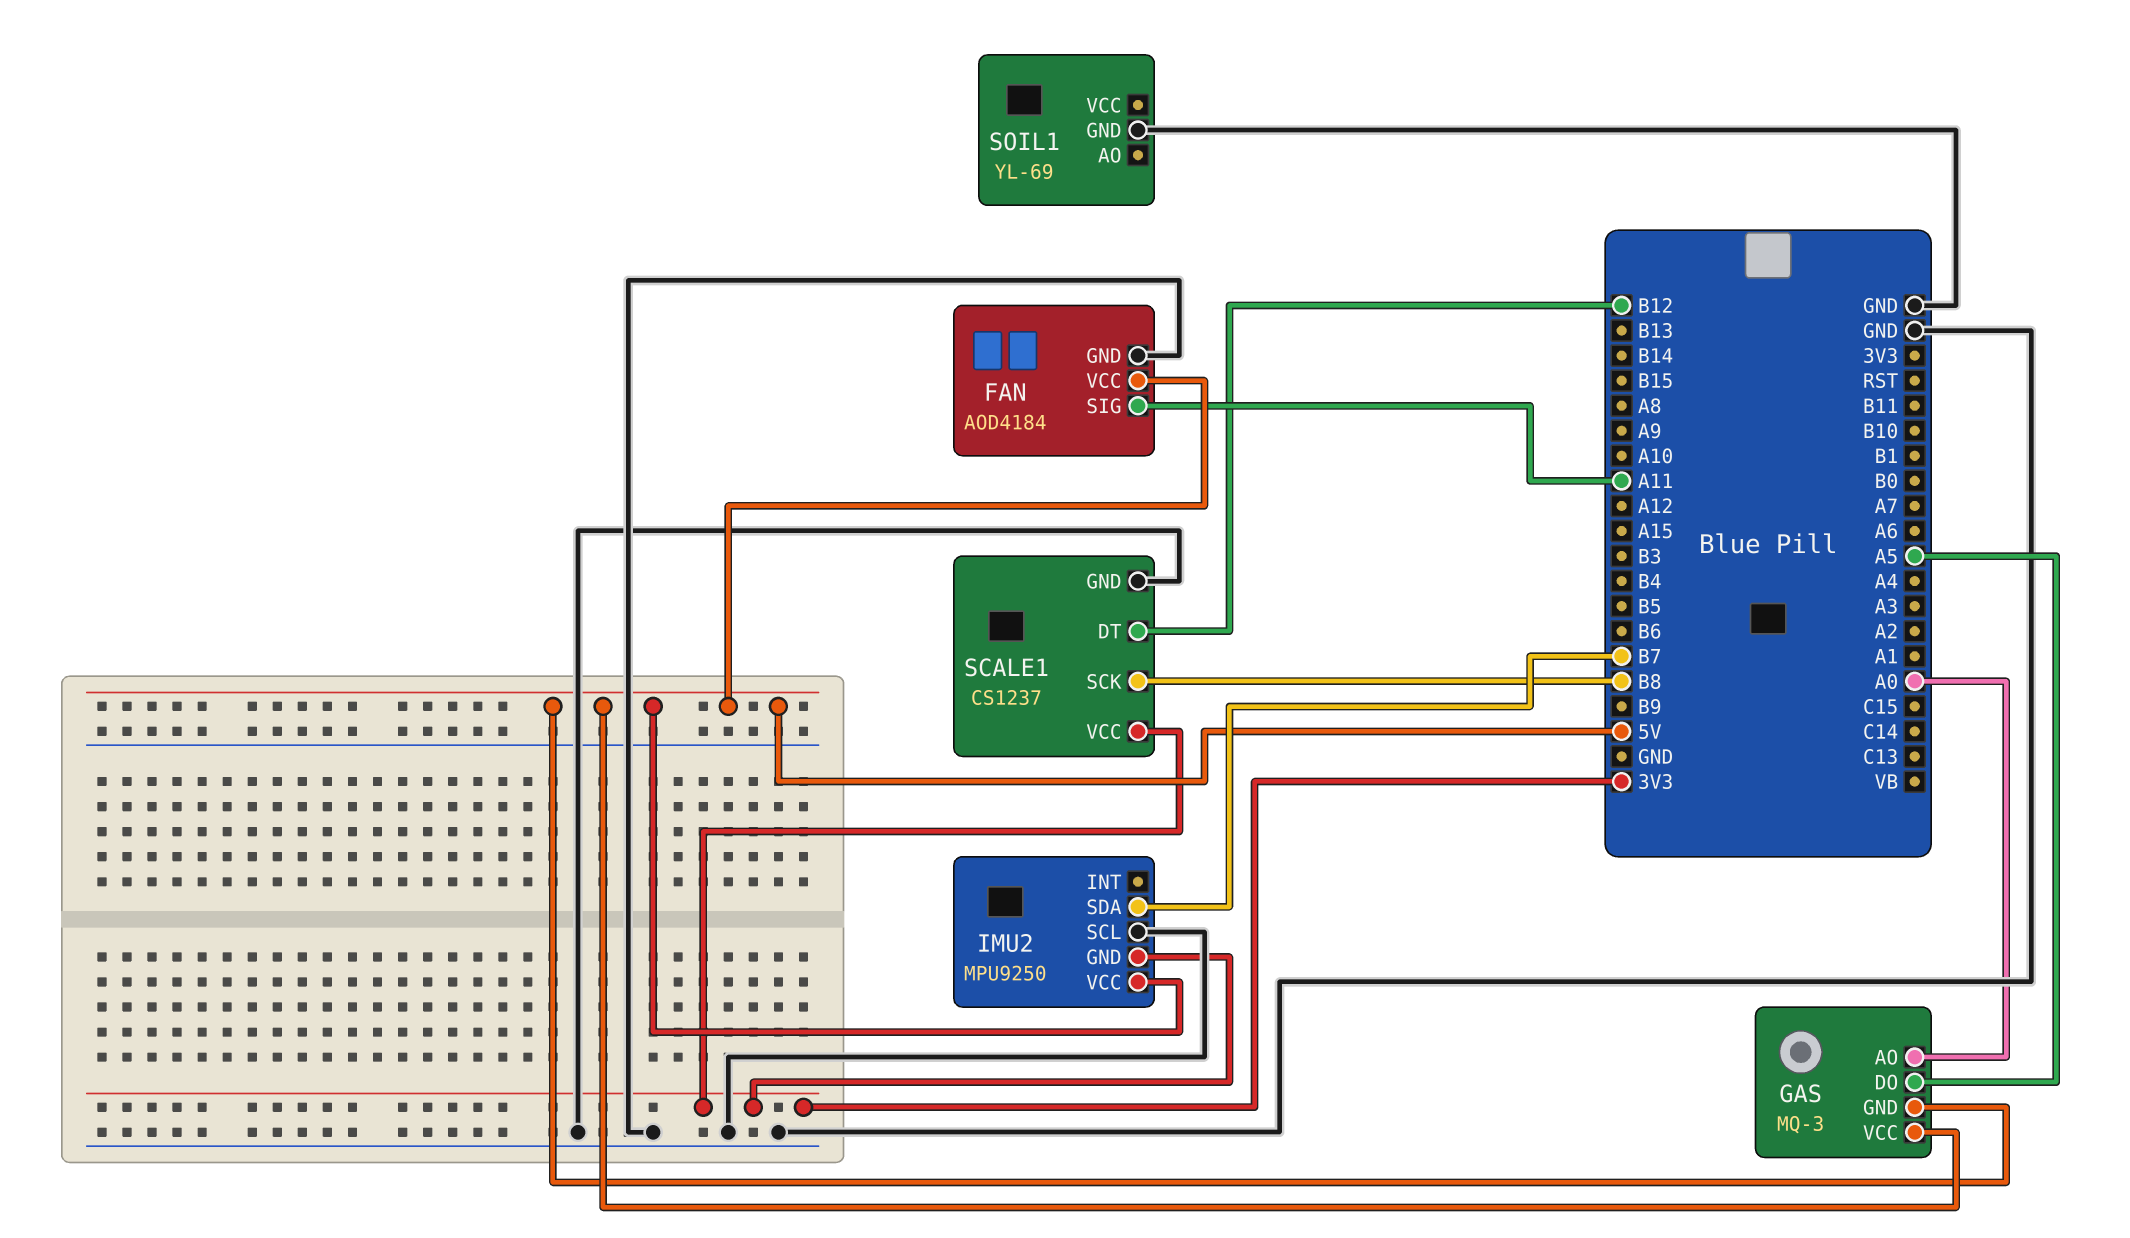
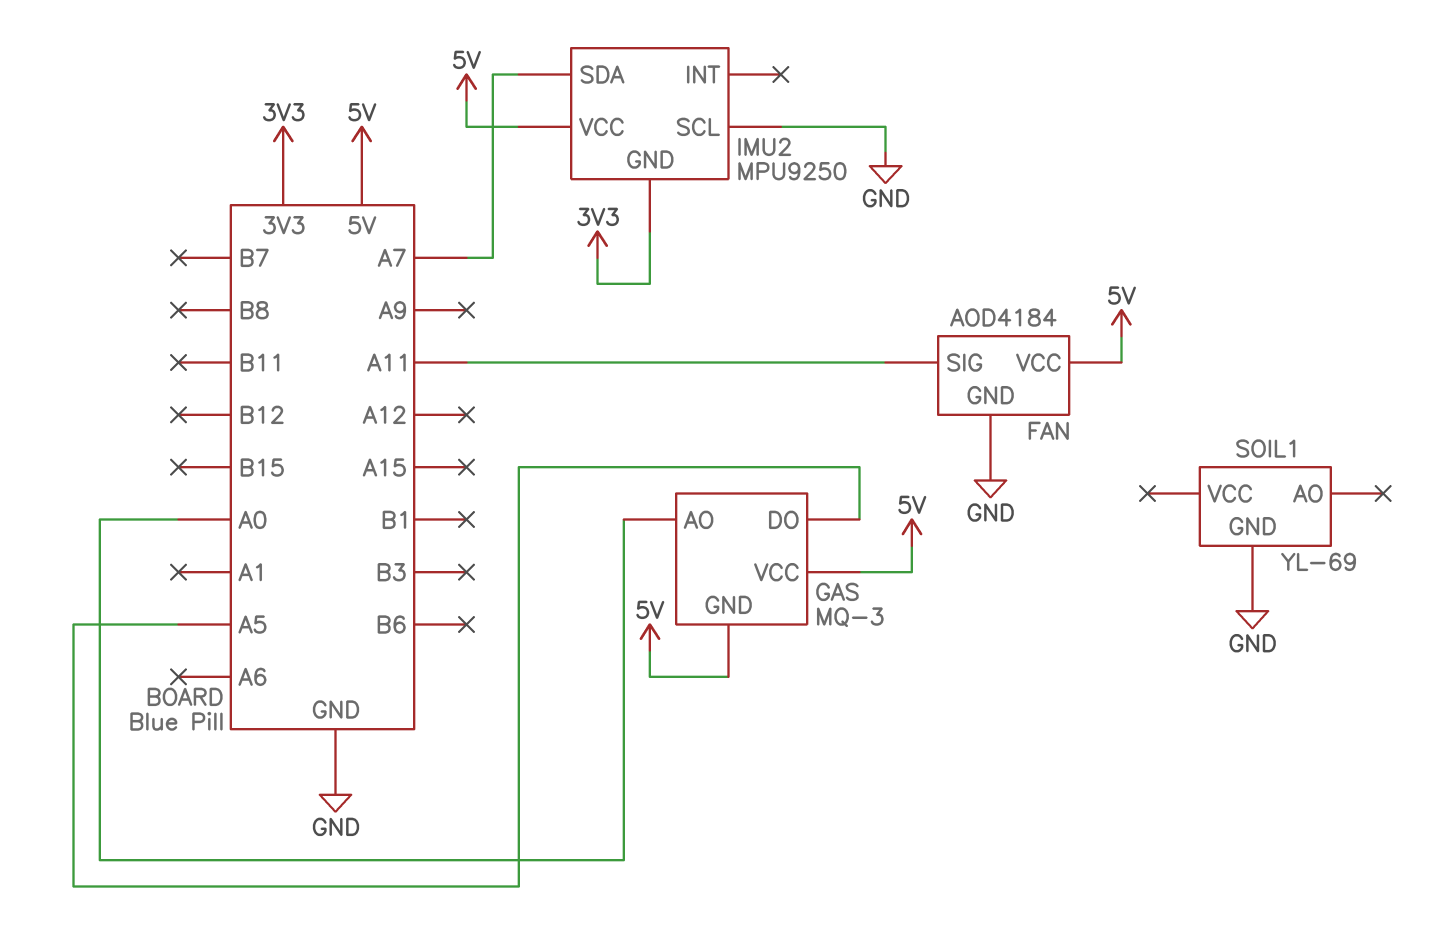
IMU2 pin SDA: B7 -> A7
SCALE1: CS1237 -> none
SCALE1 pin DT: B12 -> none
SCALE1 pin GND: GND -> none
SCALE1 pin SCK: B8 -> none
SCALE1 pin VCC: 3V3 -> none

